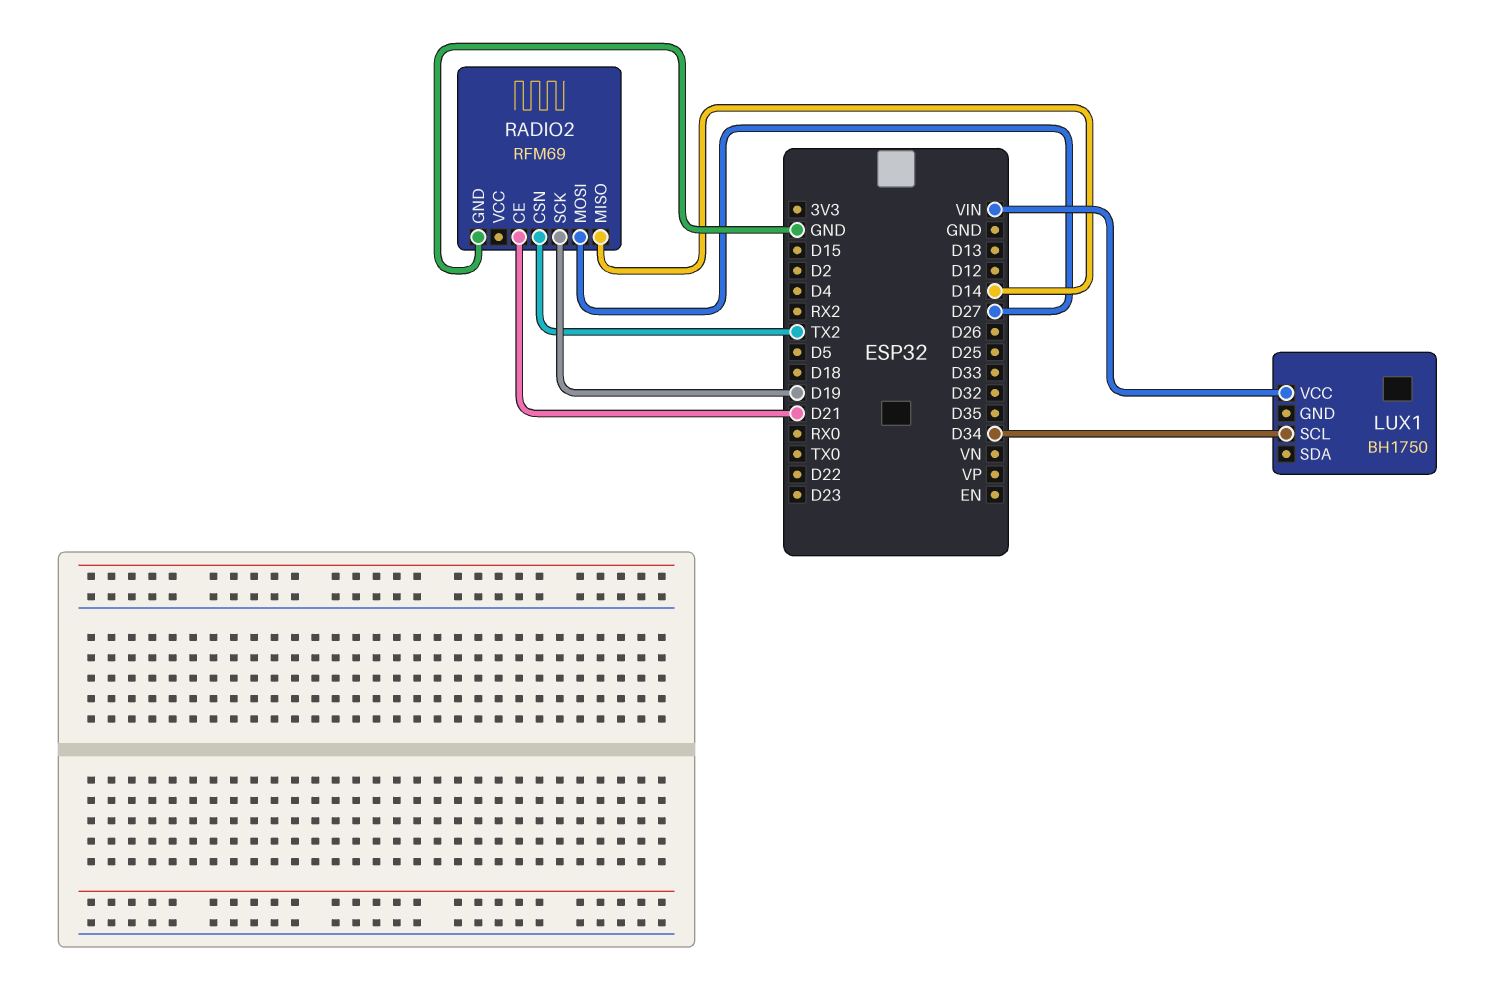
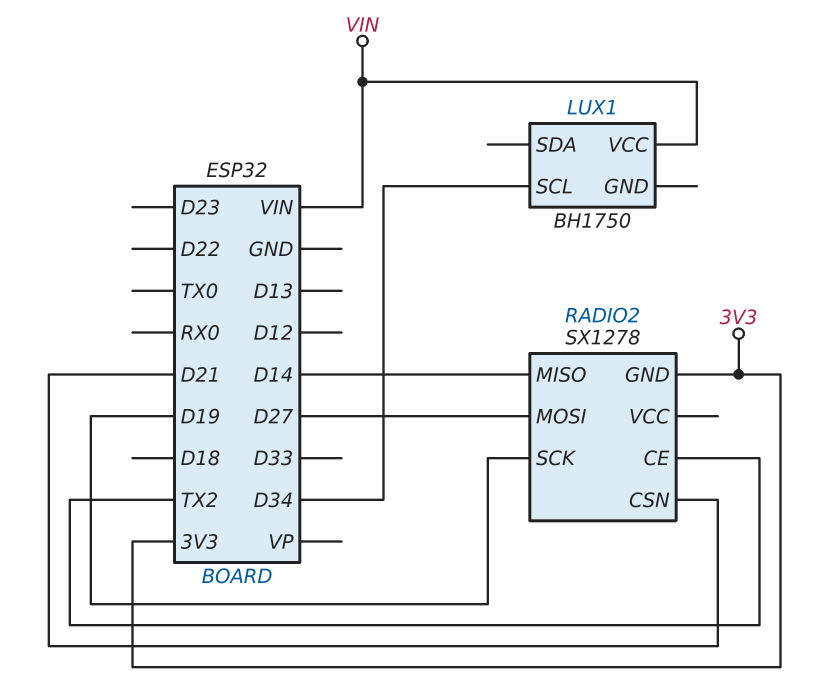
RADIO2: RFM69 -> SX1278
RADIO2 pin CE: D21 -> TX2
RADIO2 pin CSN: TX2 -> D21
RADIO2 pin GND: GND -> 3V3

